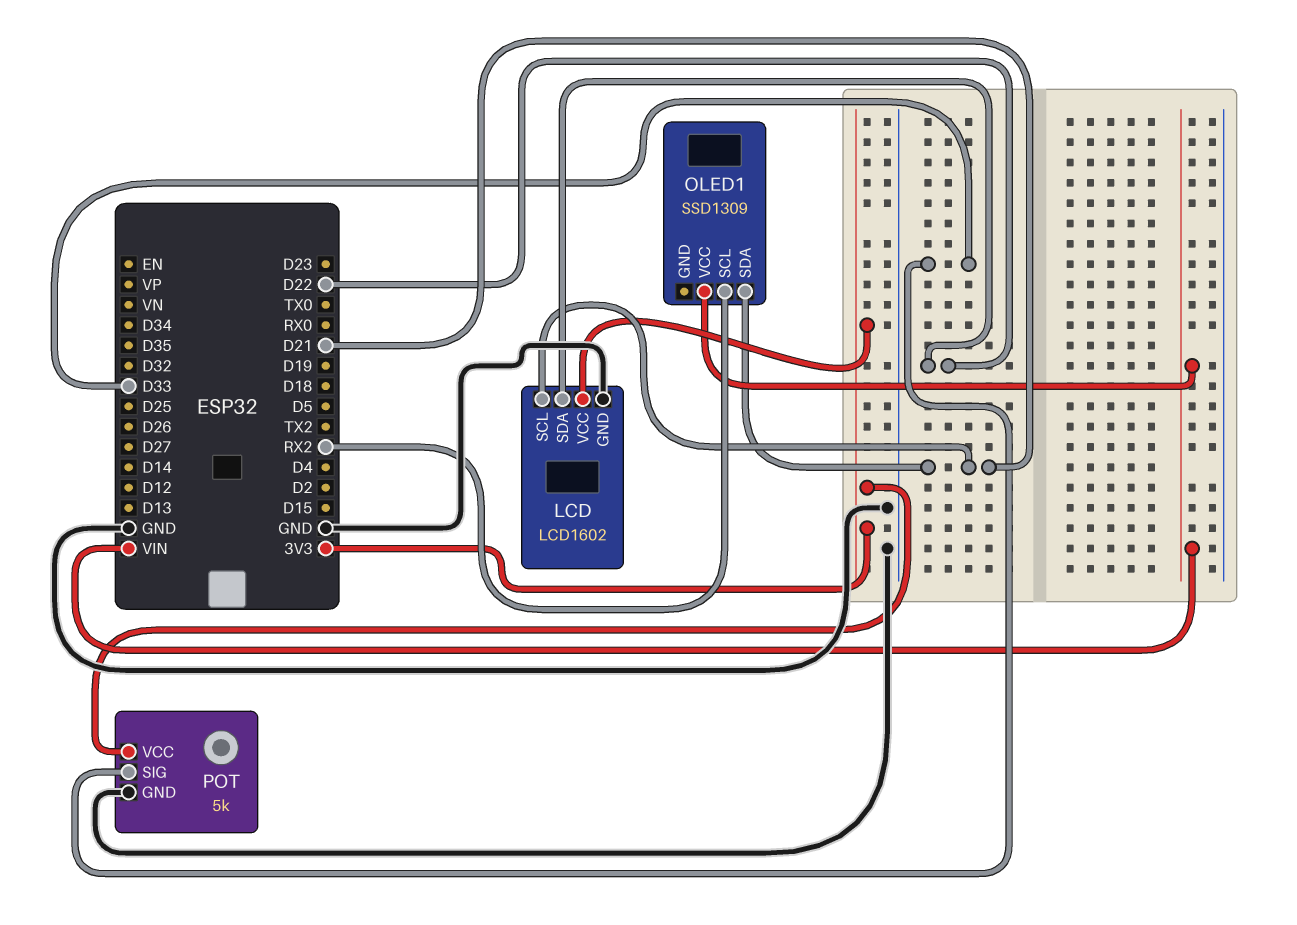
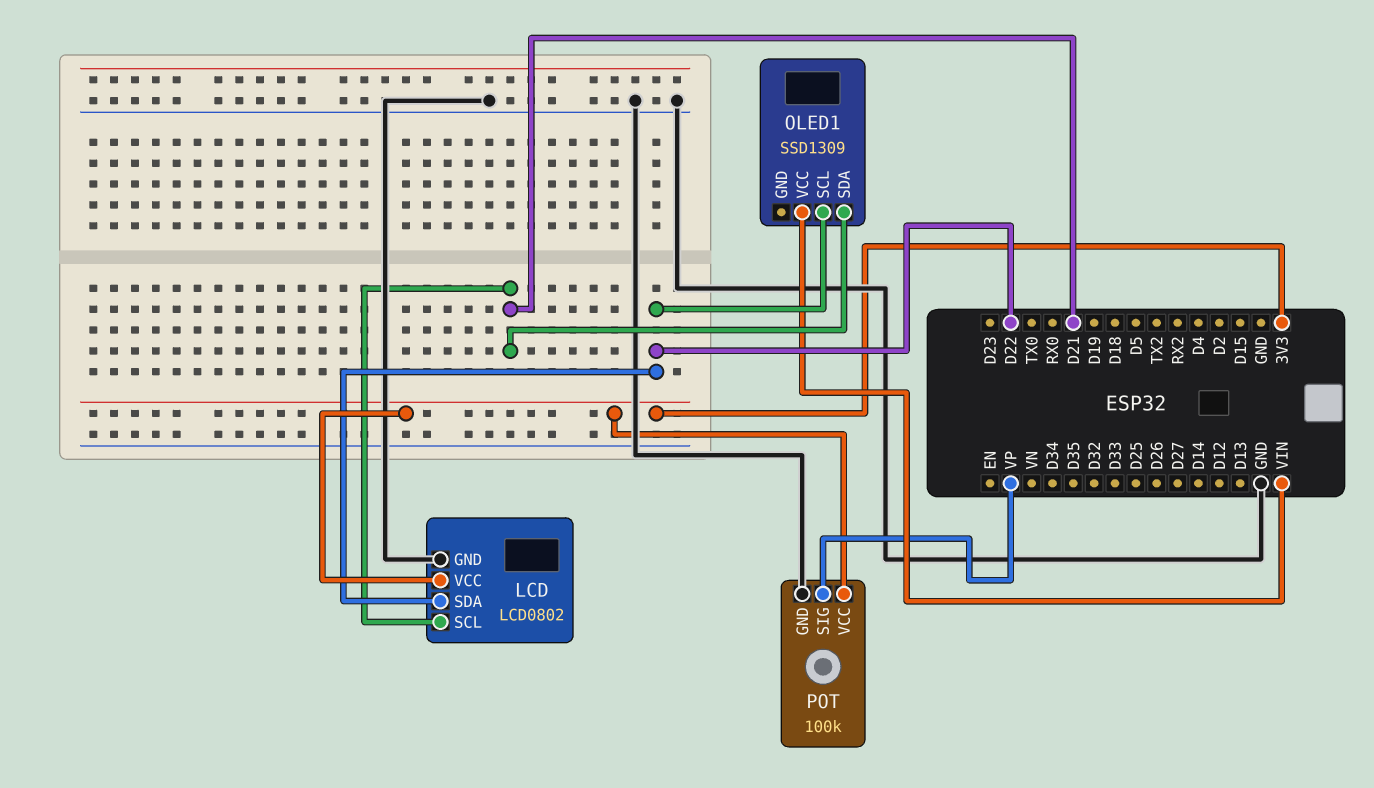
LCD: LCD1602 -> LCD0802
OLED1 pin SCL: RX2 -> D22
POT: 5k -> 100k
POT pin SIG: D33 -> VP

